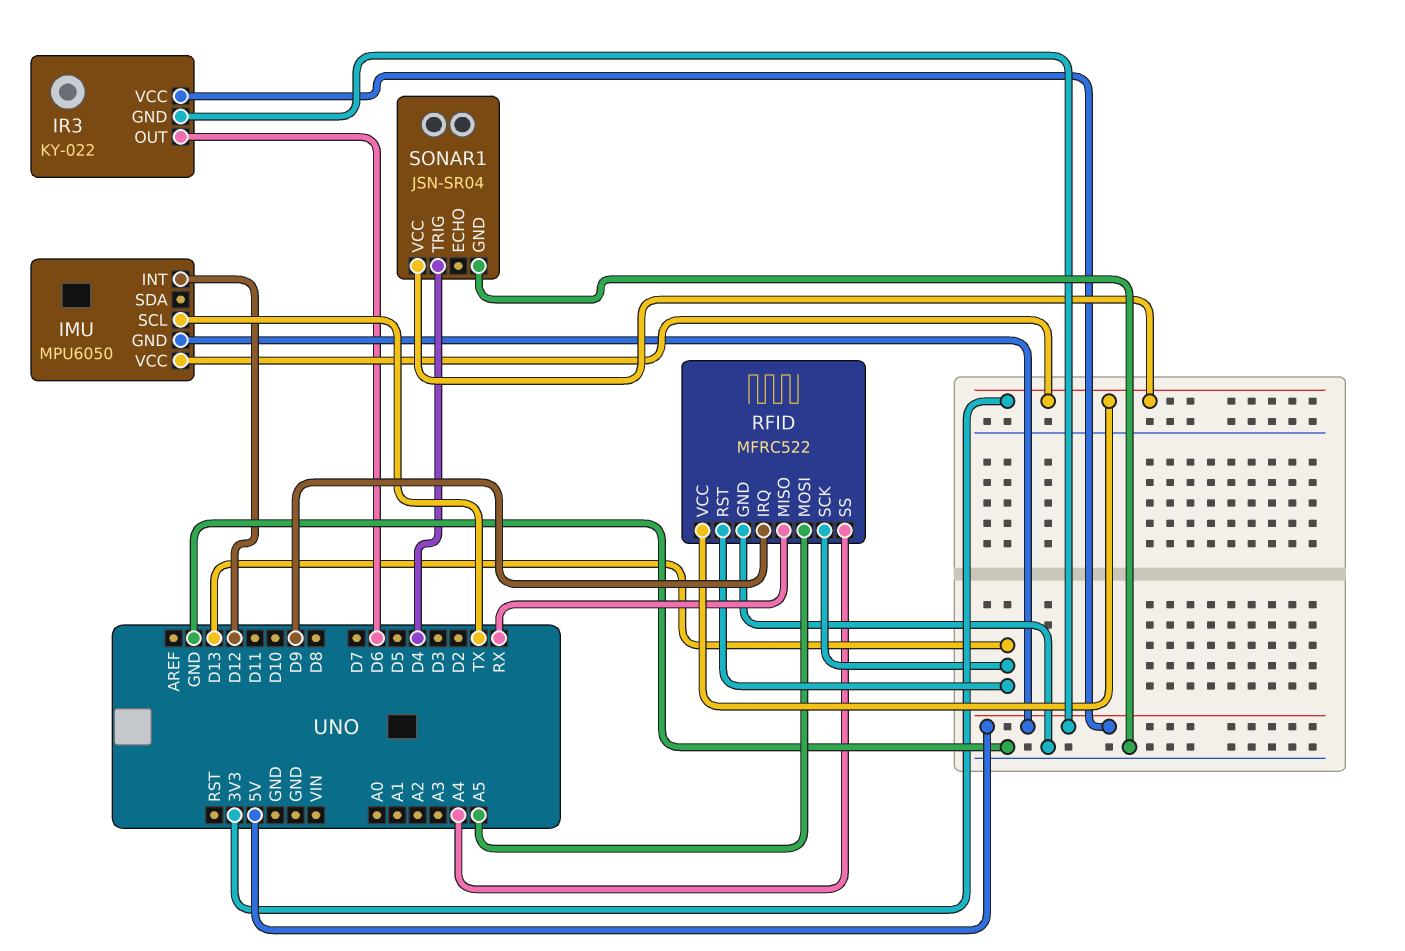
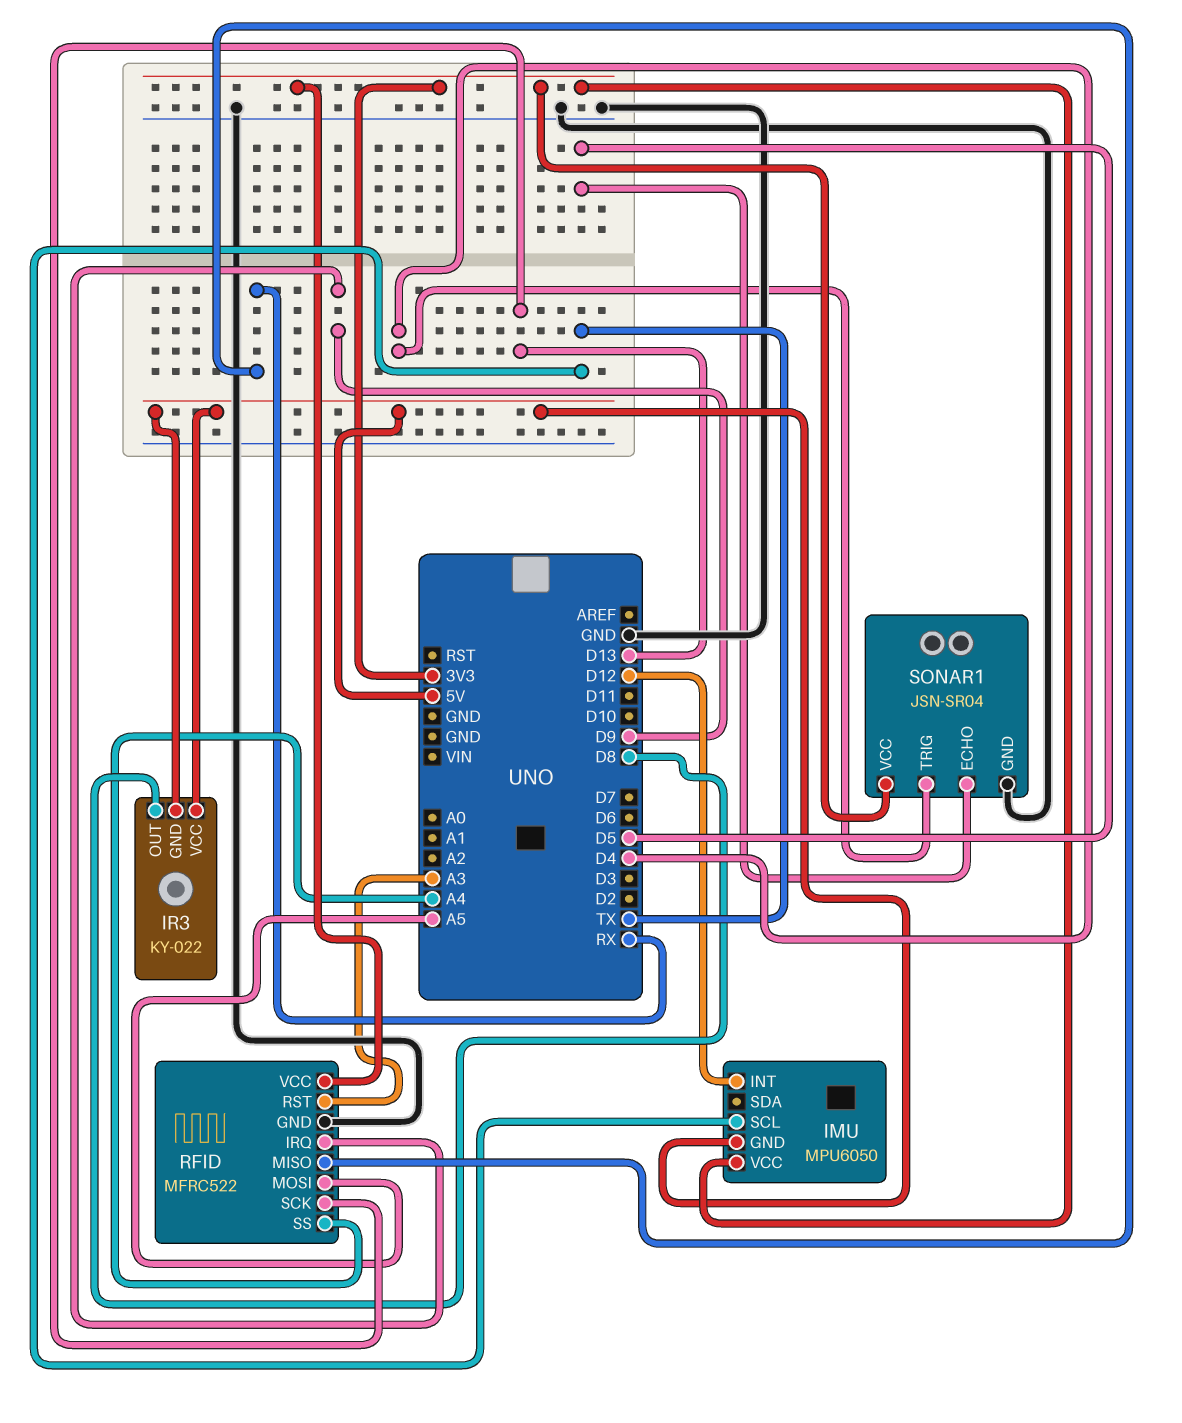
IR3 pin OUT: D6 -> D8
RFID pin RST: D13 -> A3
SONAR1 pin ECHO: none -> D5

